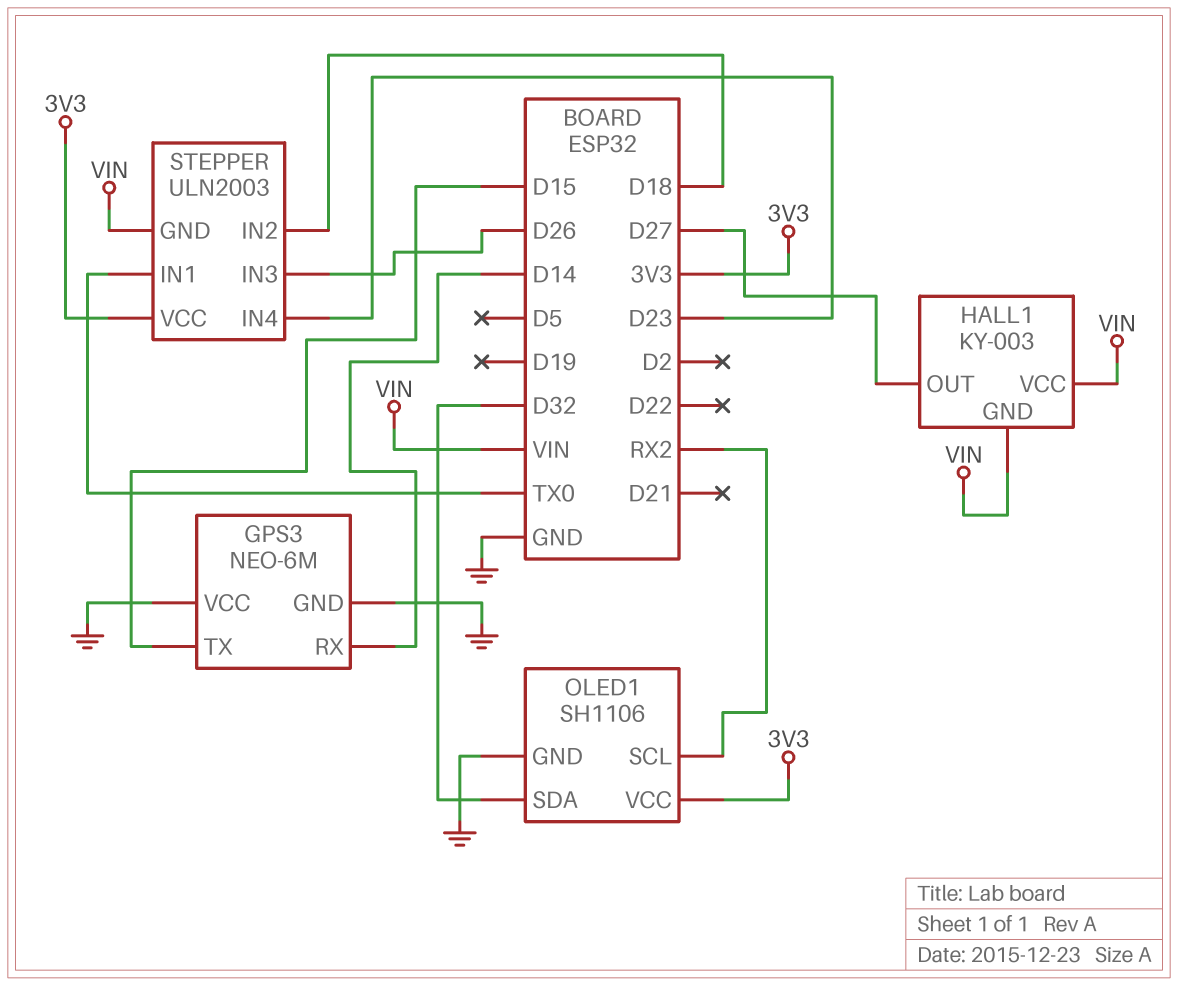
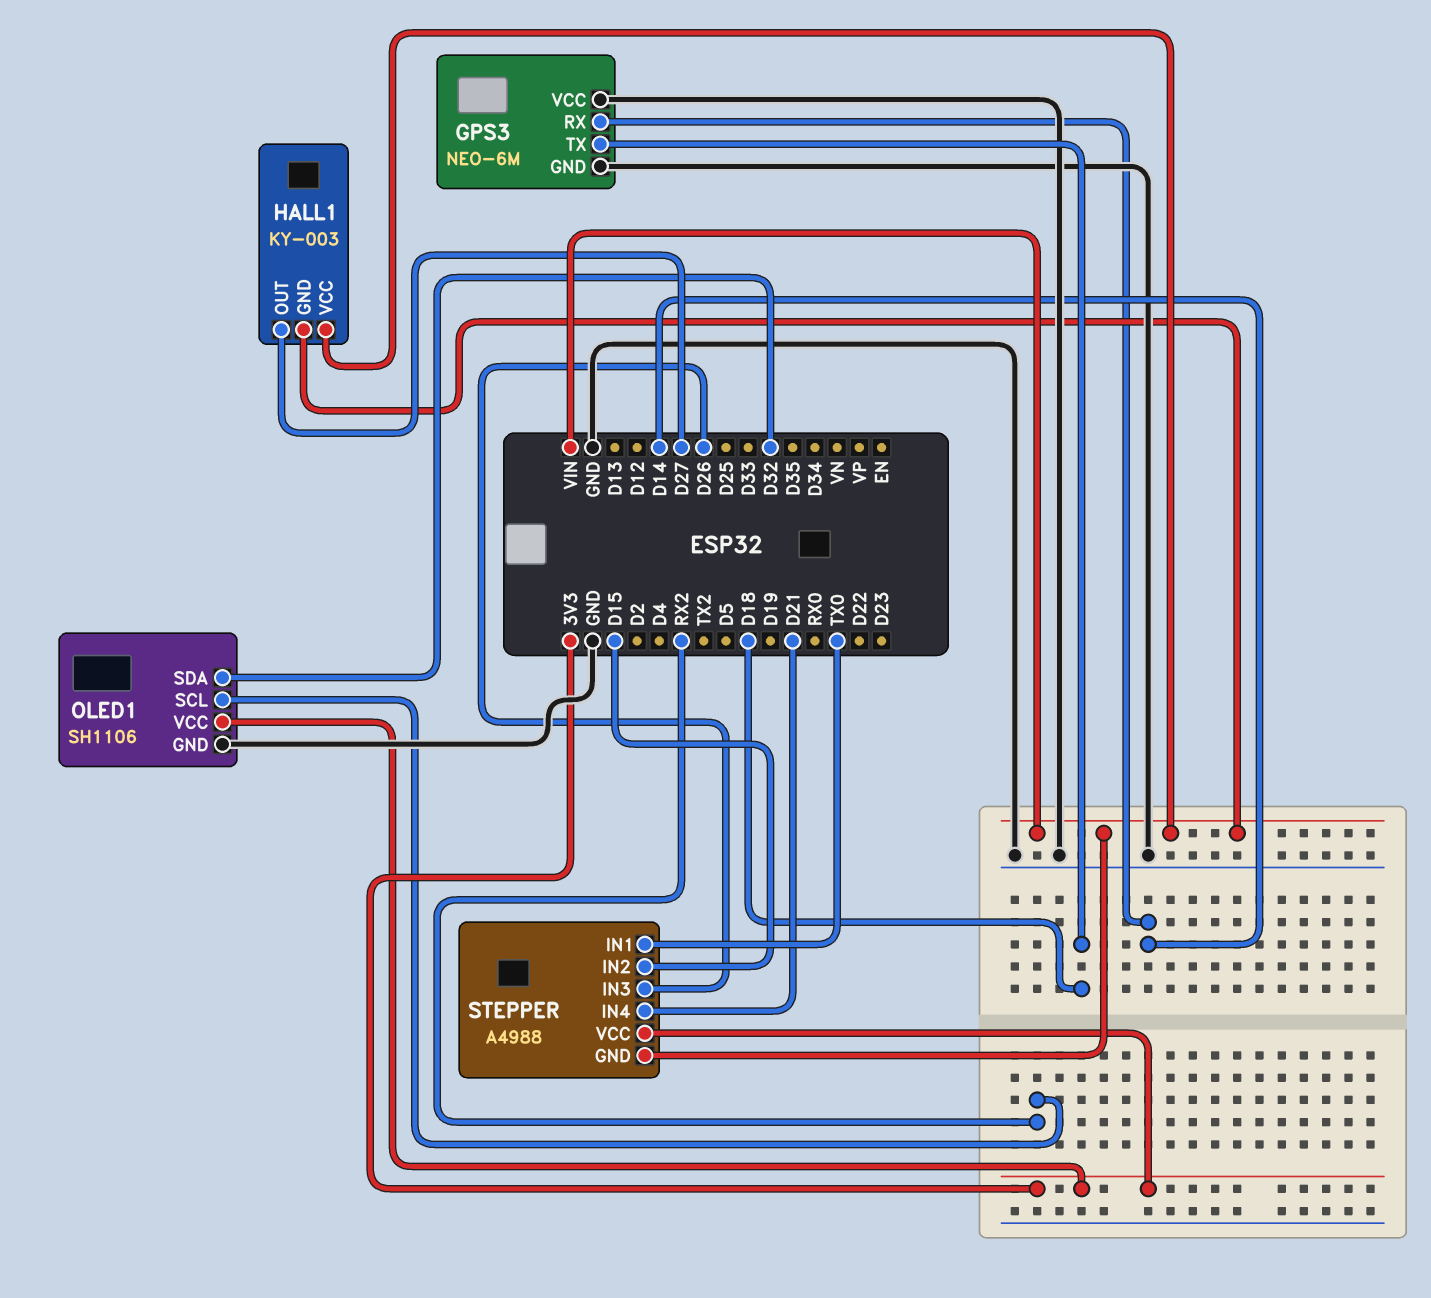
GPS3 pin TX: D15 -> D18
STEPPER: ULN2003 -> A4988
STEPPER pin IN2: D18 -> D15
STEPPER pin IN4: D23 -> D21

